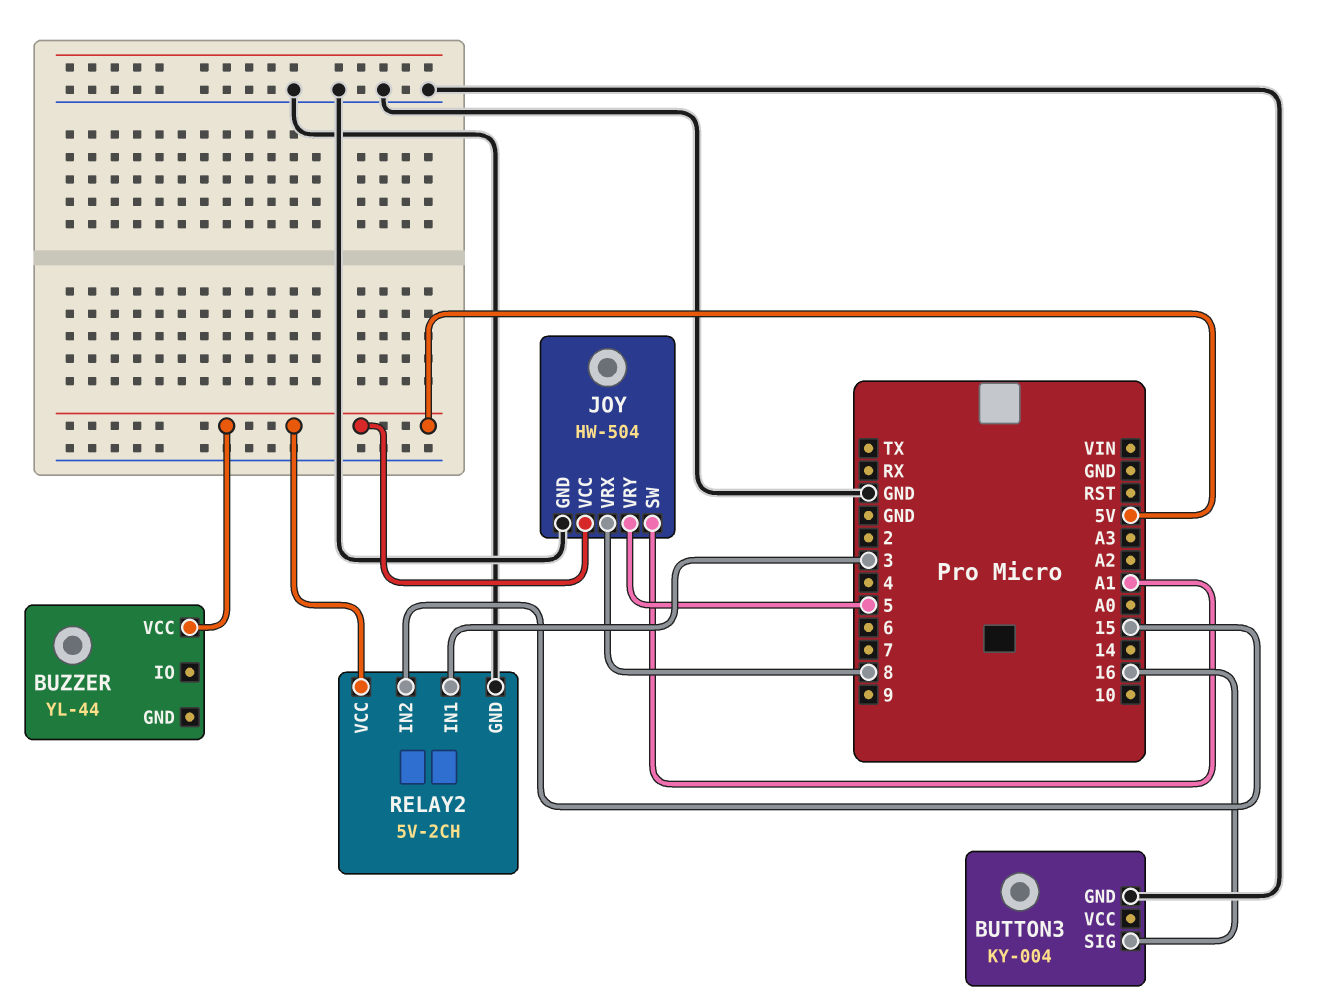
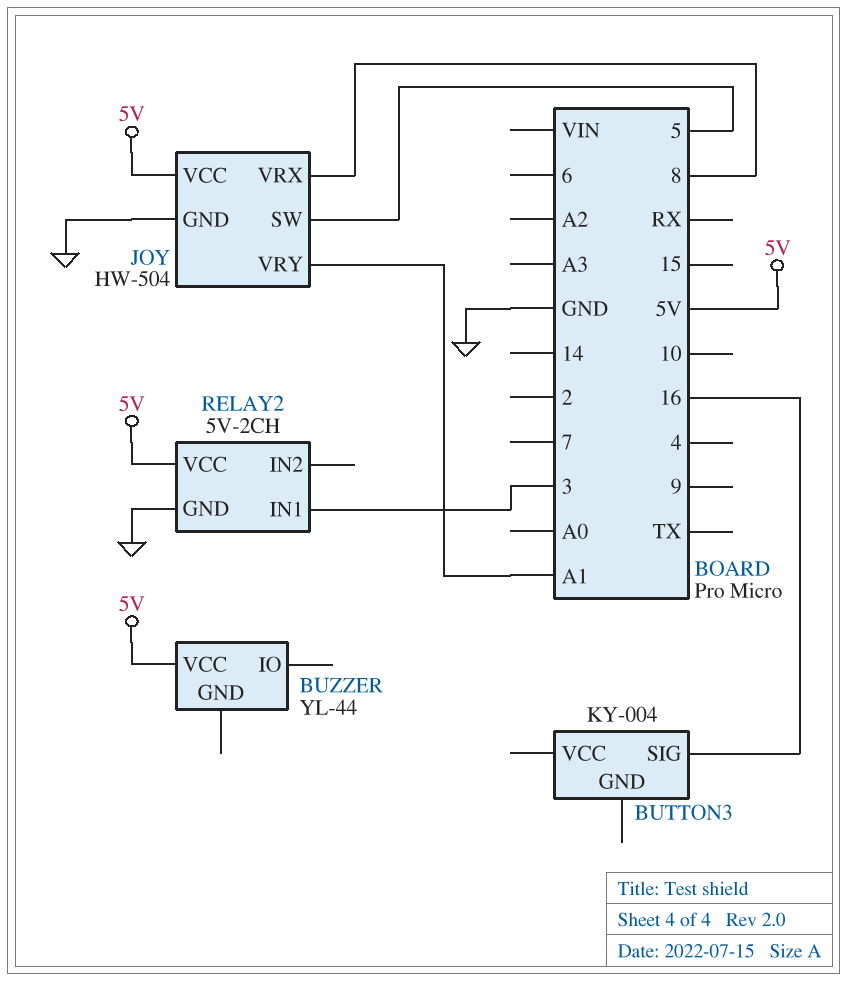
BUTTON3 pin GND: GND -> none
JOY pin SW: A1 -> 5
JOY pin VRY: 5 -> A1
RELAY2 pin IN2: 15 -> none

